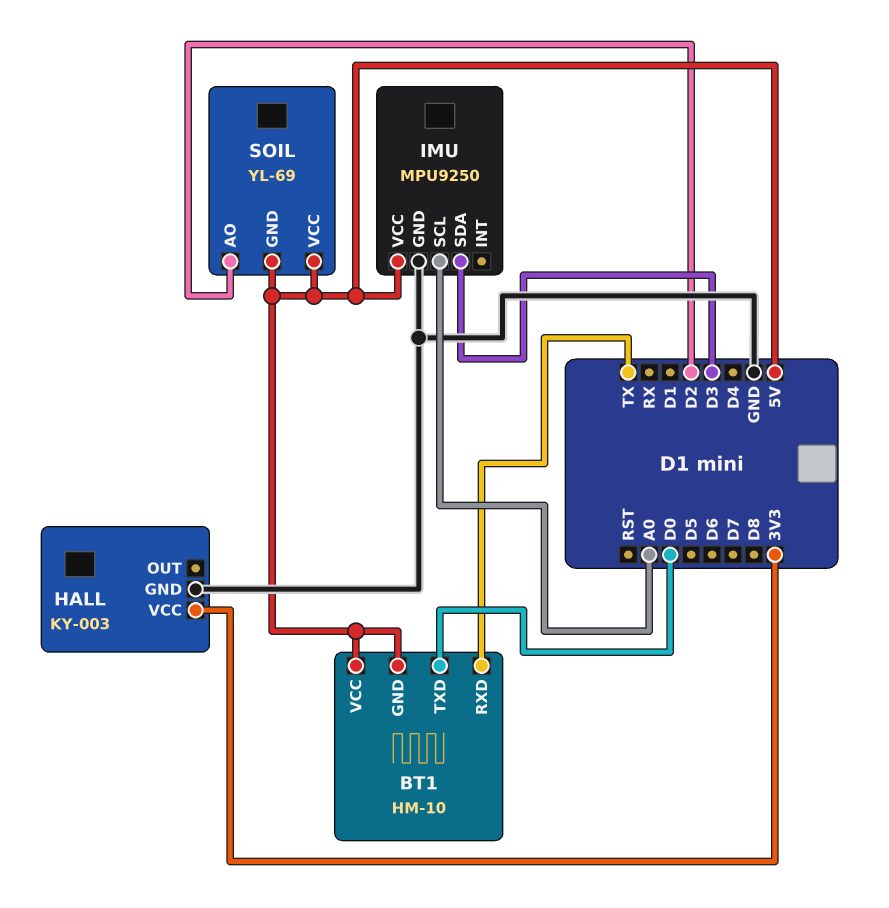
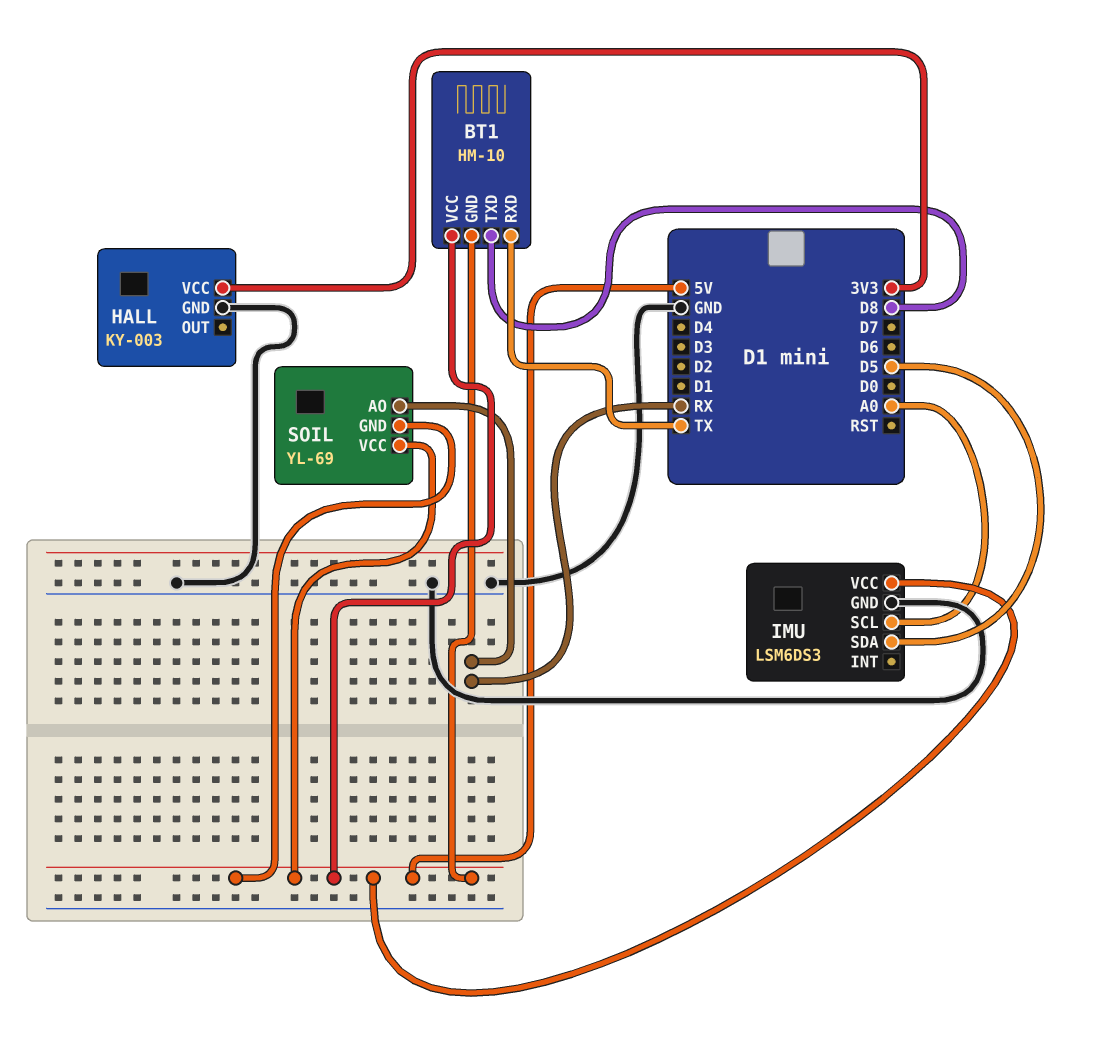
BT1 pin TXD: D0 -> D8
IMU: MPU9250 -> LSM6DS3
IMU pin SDA: D3 -> D5
SOIL pin AO: D2 -> RX

